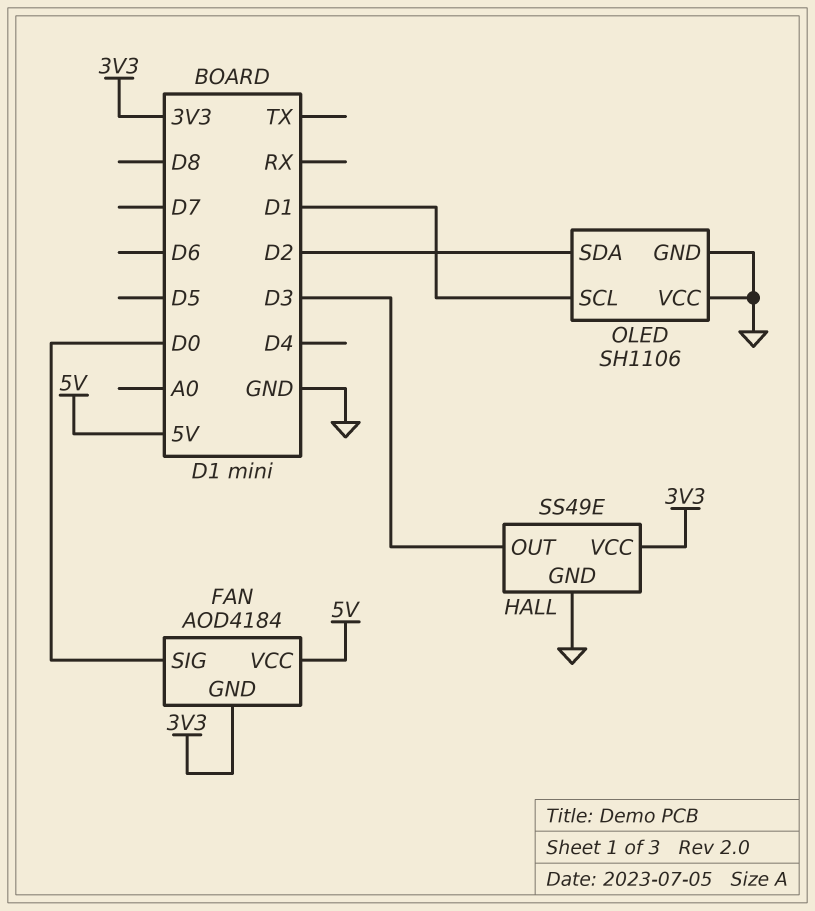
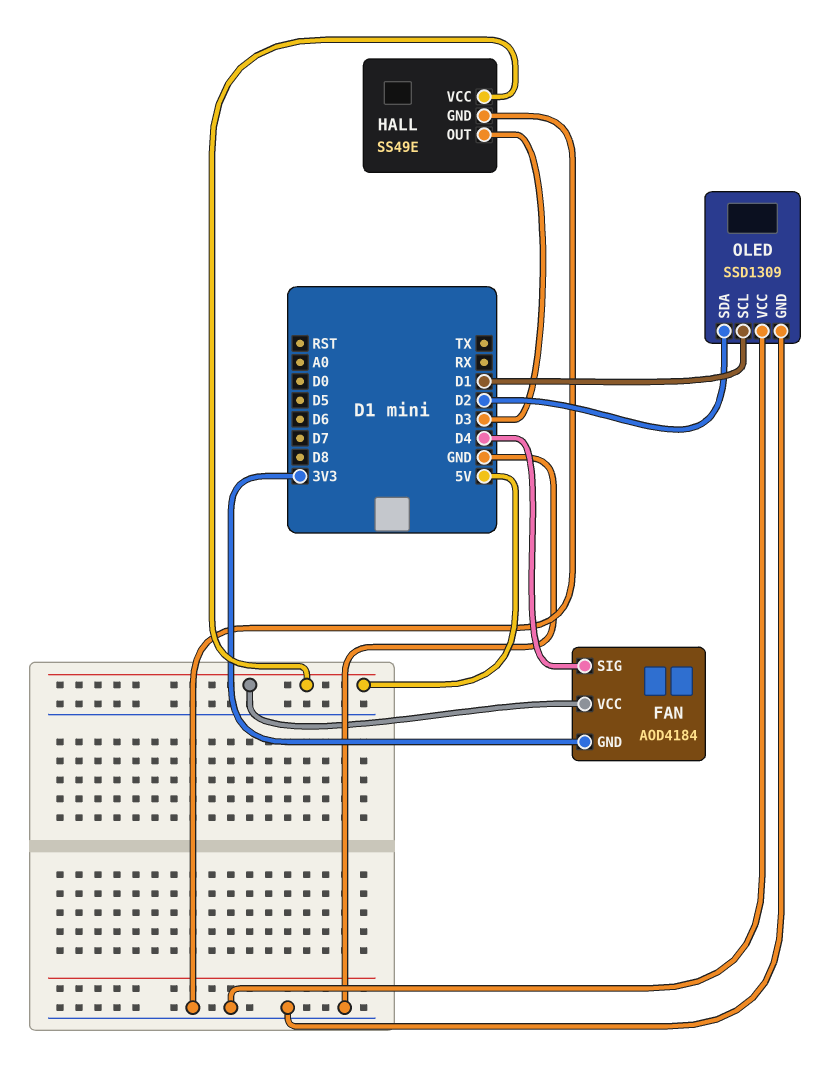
FAN pin SIG: D0 -> D4
HALL pin VCC: 3V3 -> 5V
OLED: SH1106 -> SSD1309

